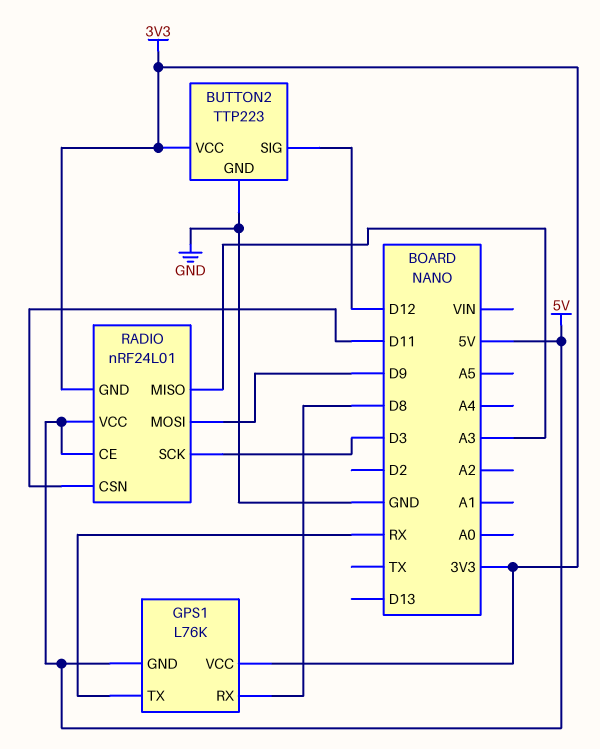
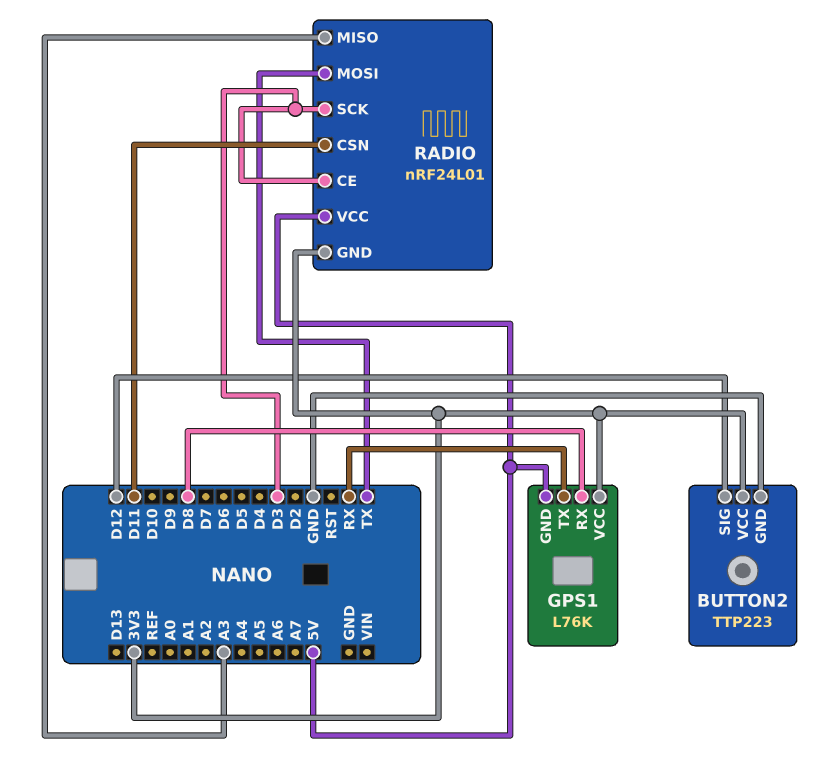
RADIO pin CE: 5V -> D3
RADIO pin MOSI: D9 -> TX

